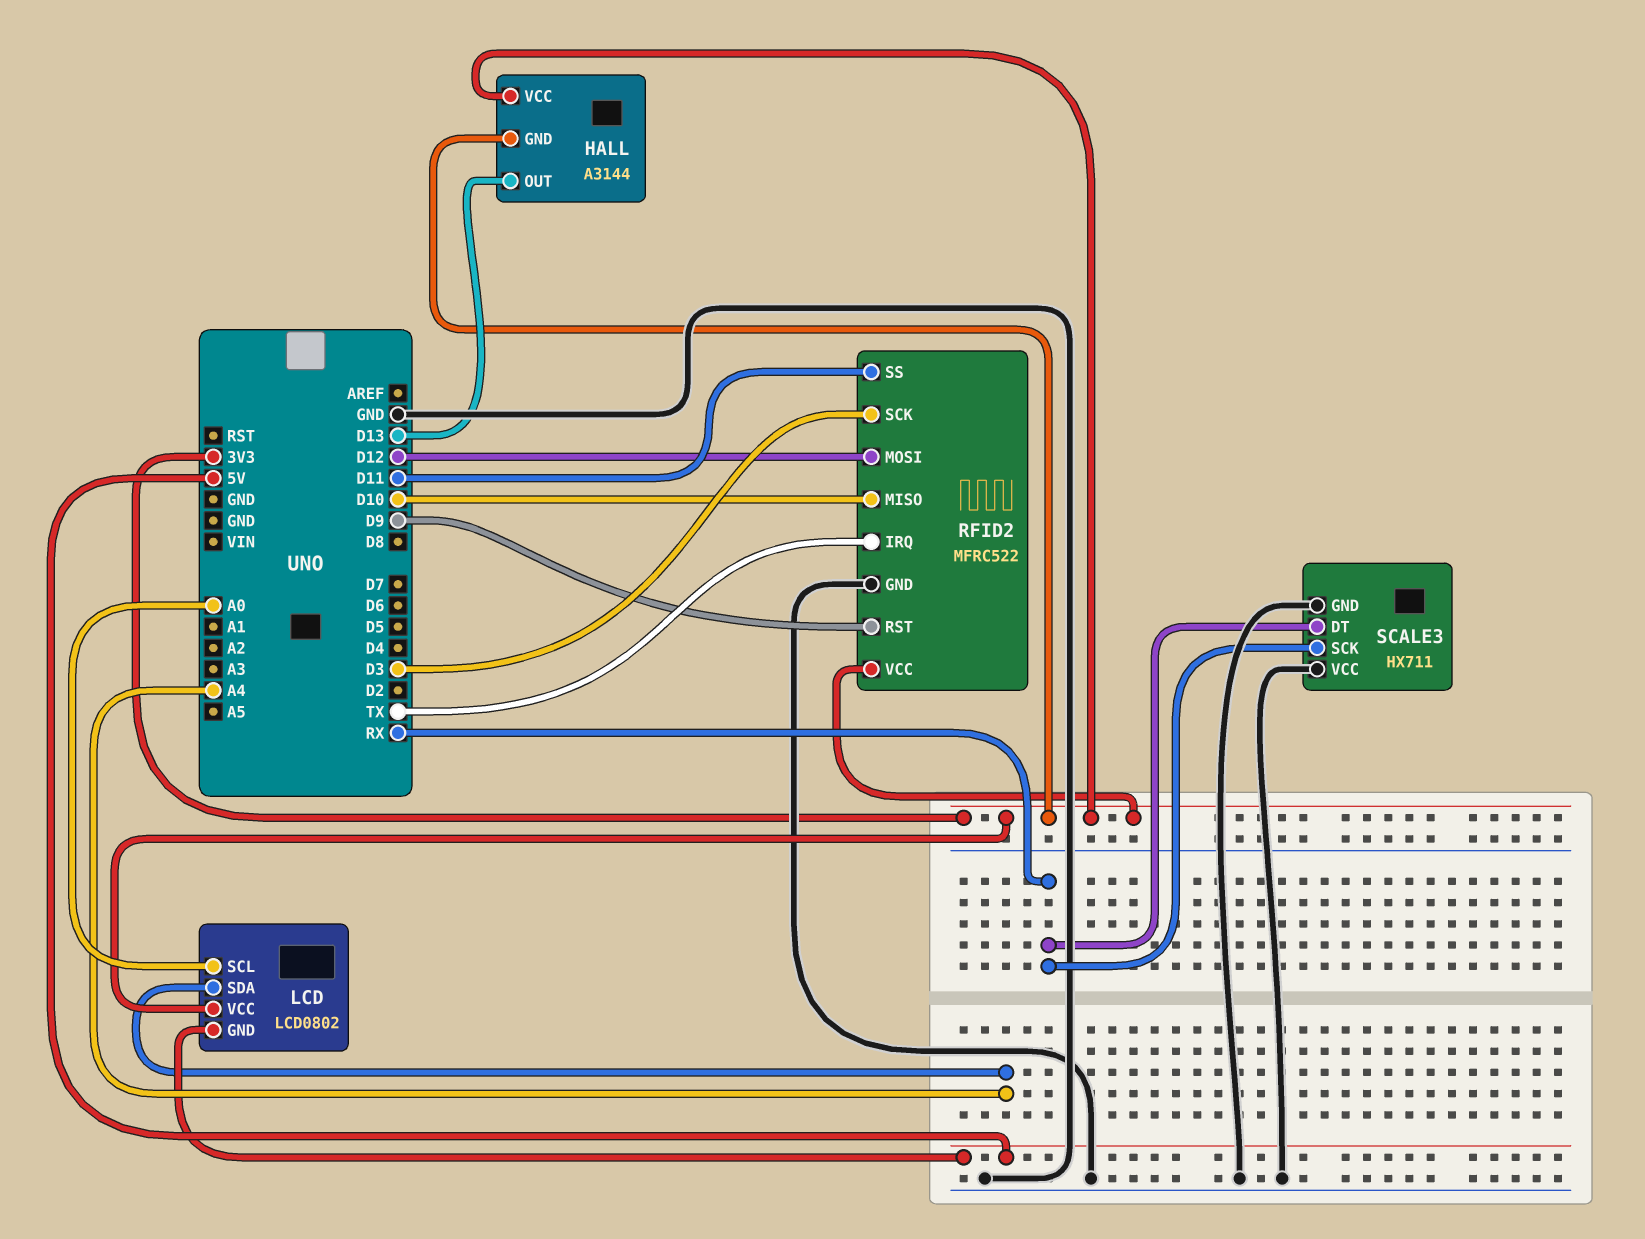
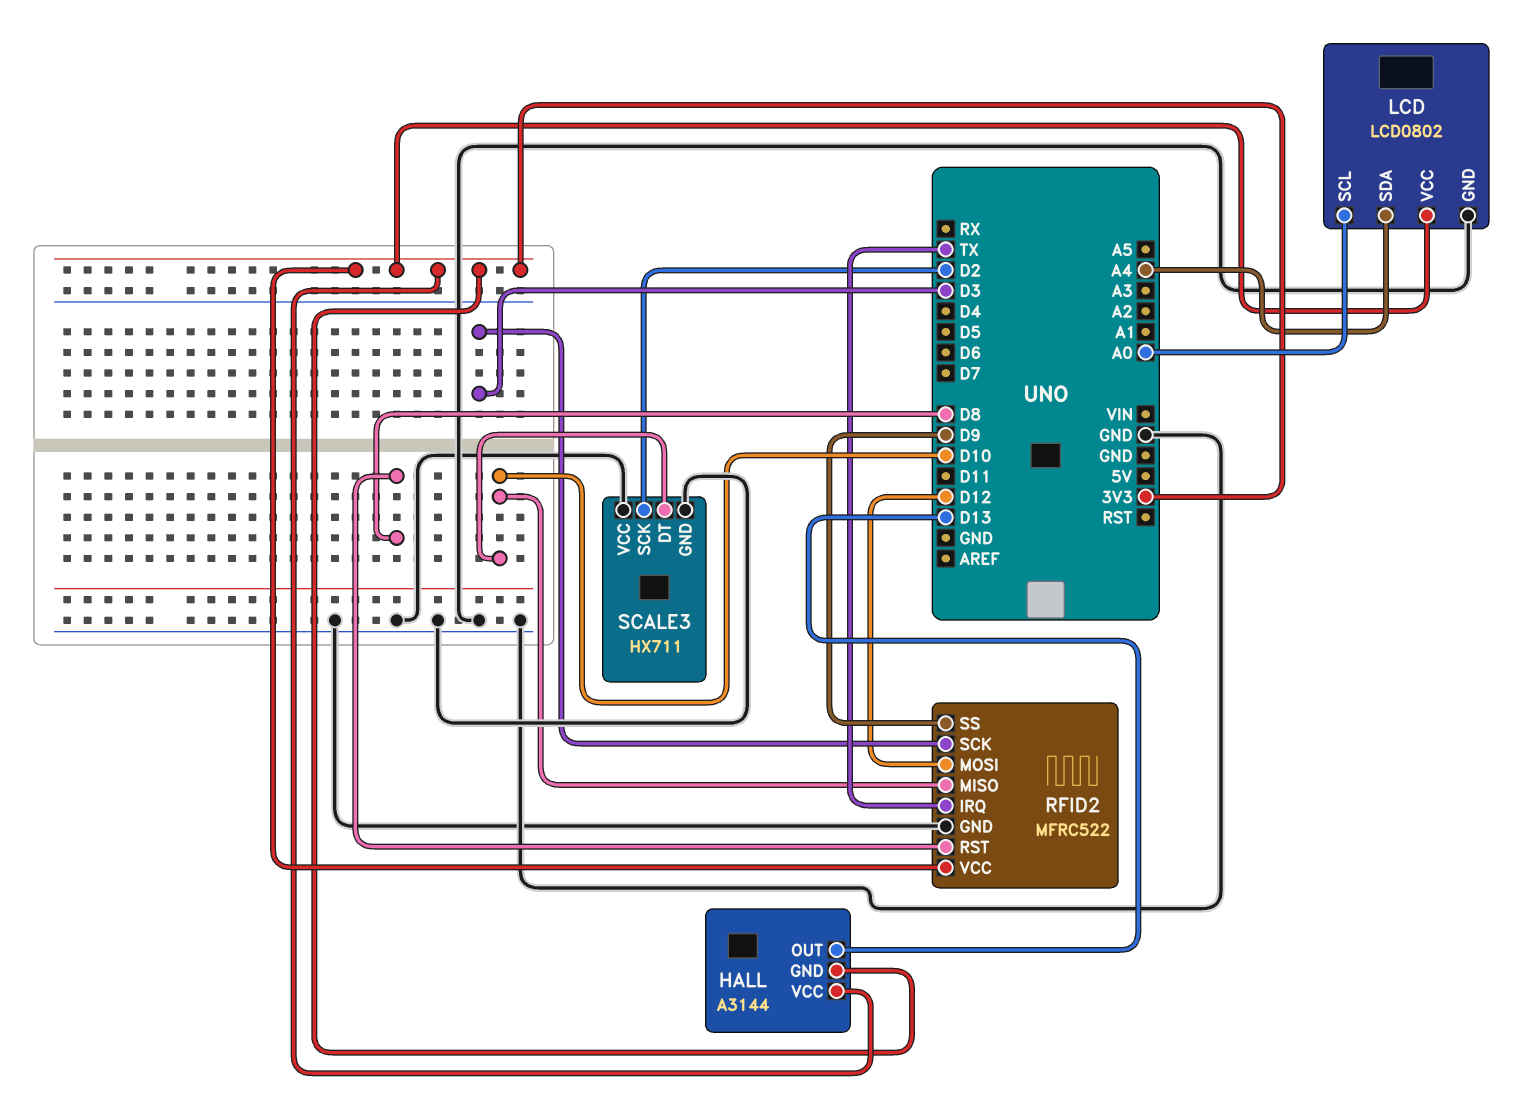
LCD pin GND: 5V -> GND
RFID2 pin RST: D9 -> D8
RFID2 pin SS: D11 -> D9
SCALE3 pin DT: RX -> D10
SCALE3 pin SCK: RX -> D2

